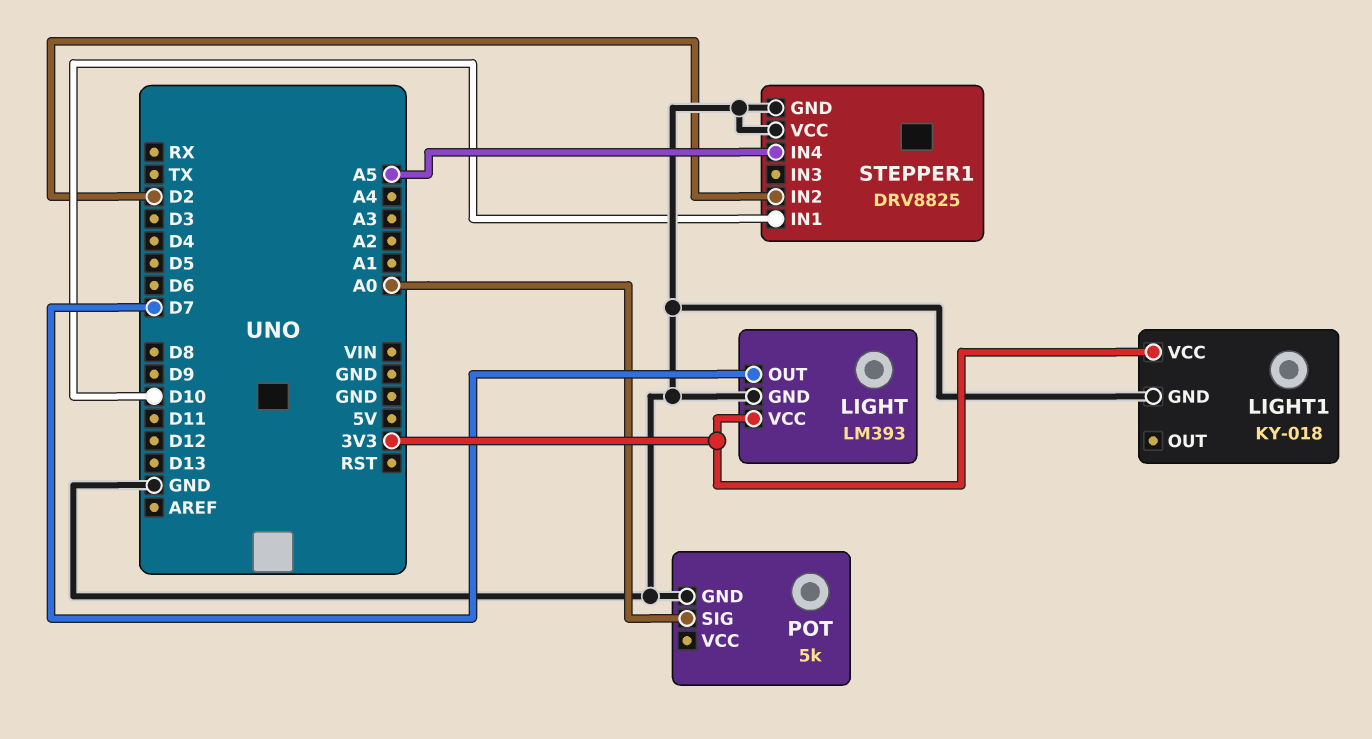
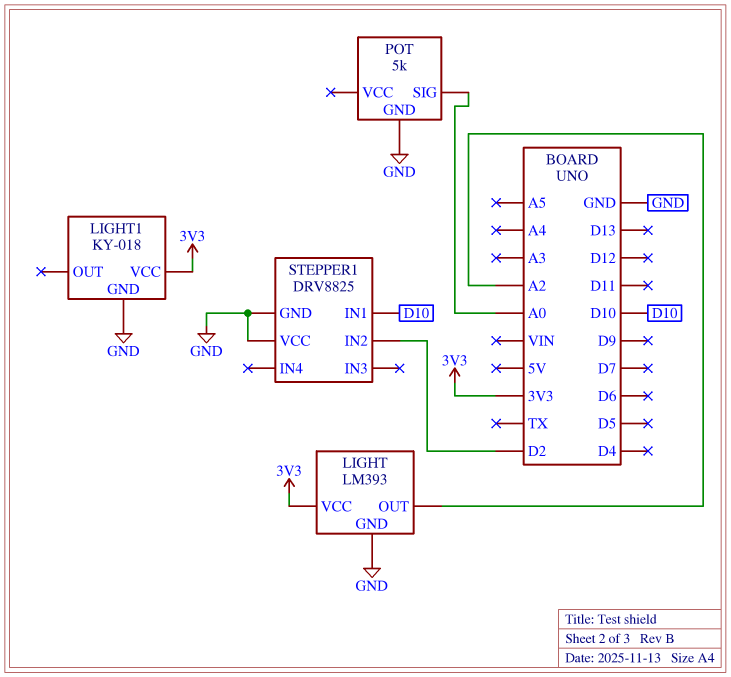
LIGHT pin OUT: D7 -> A2
STEPPER1 pin IN4: A5 -> none

